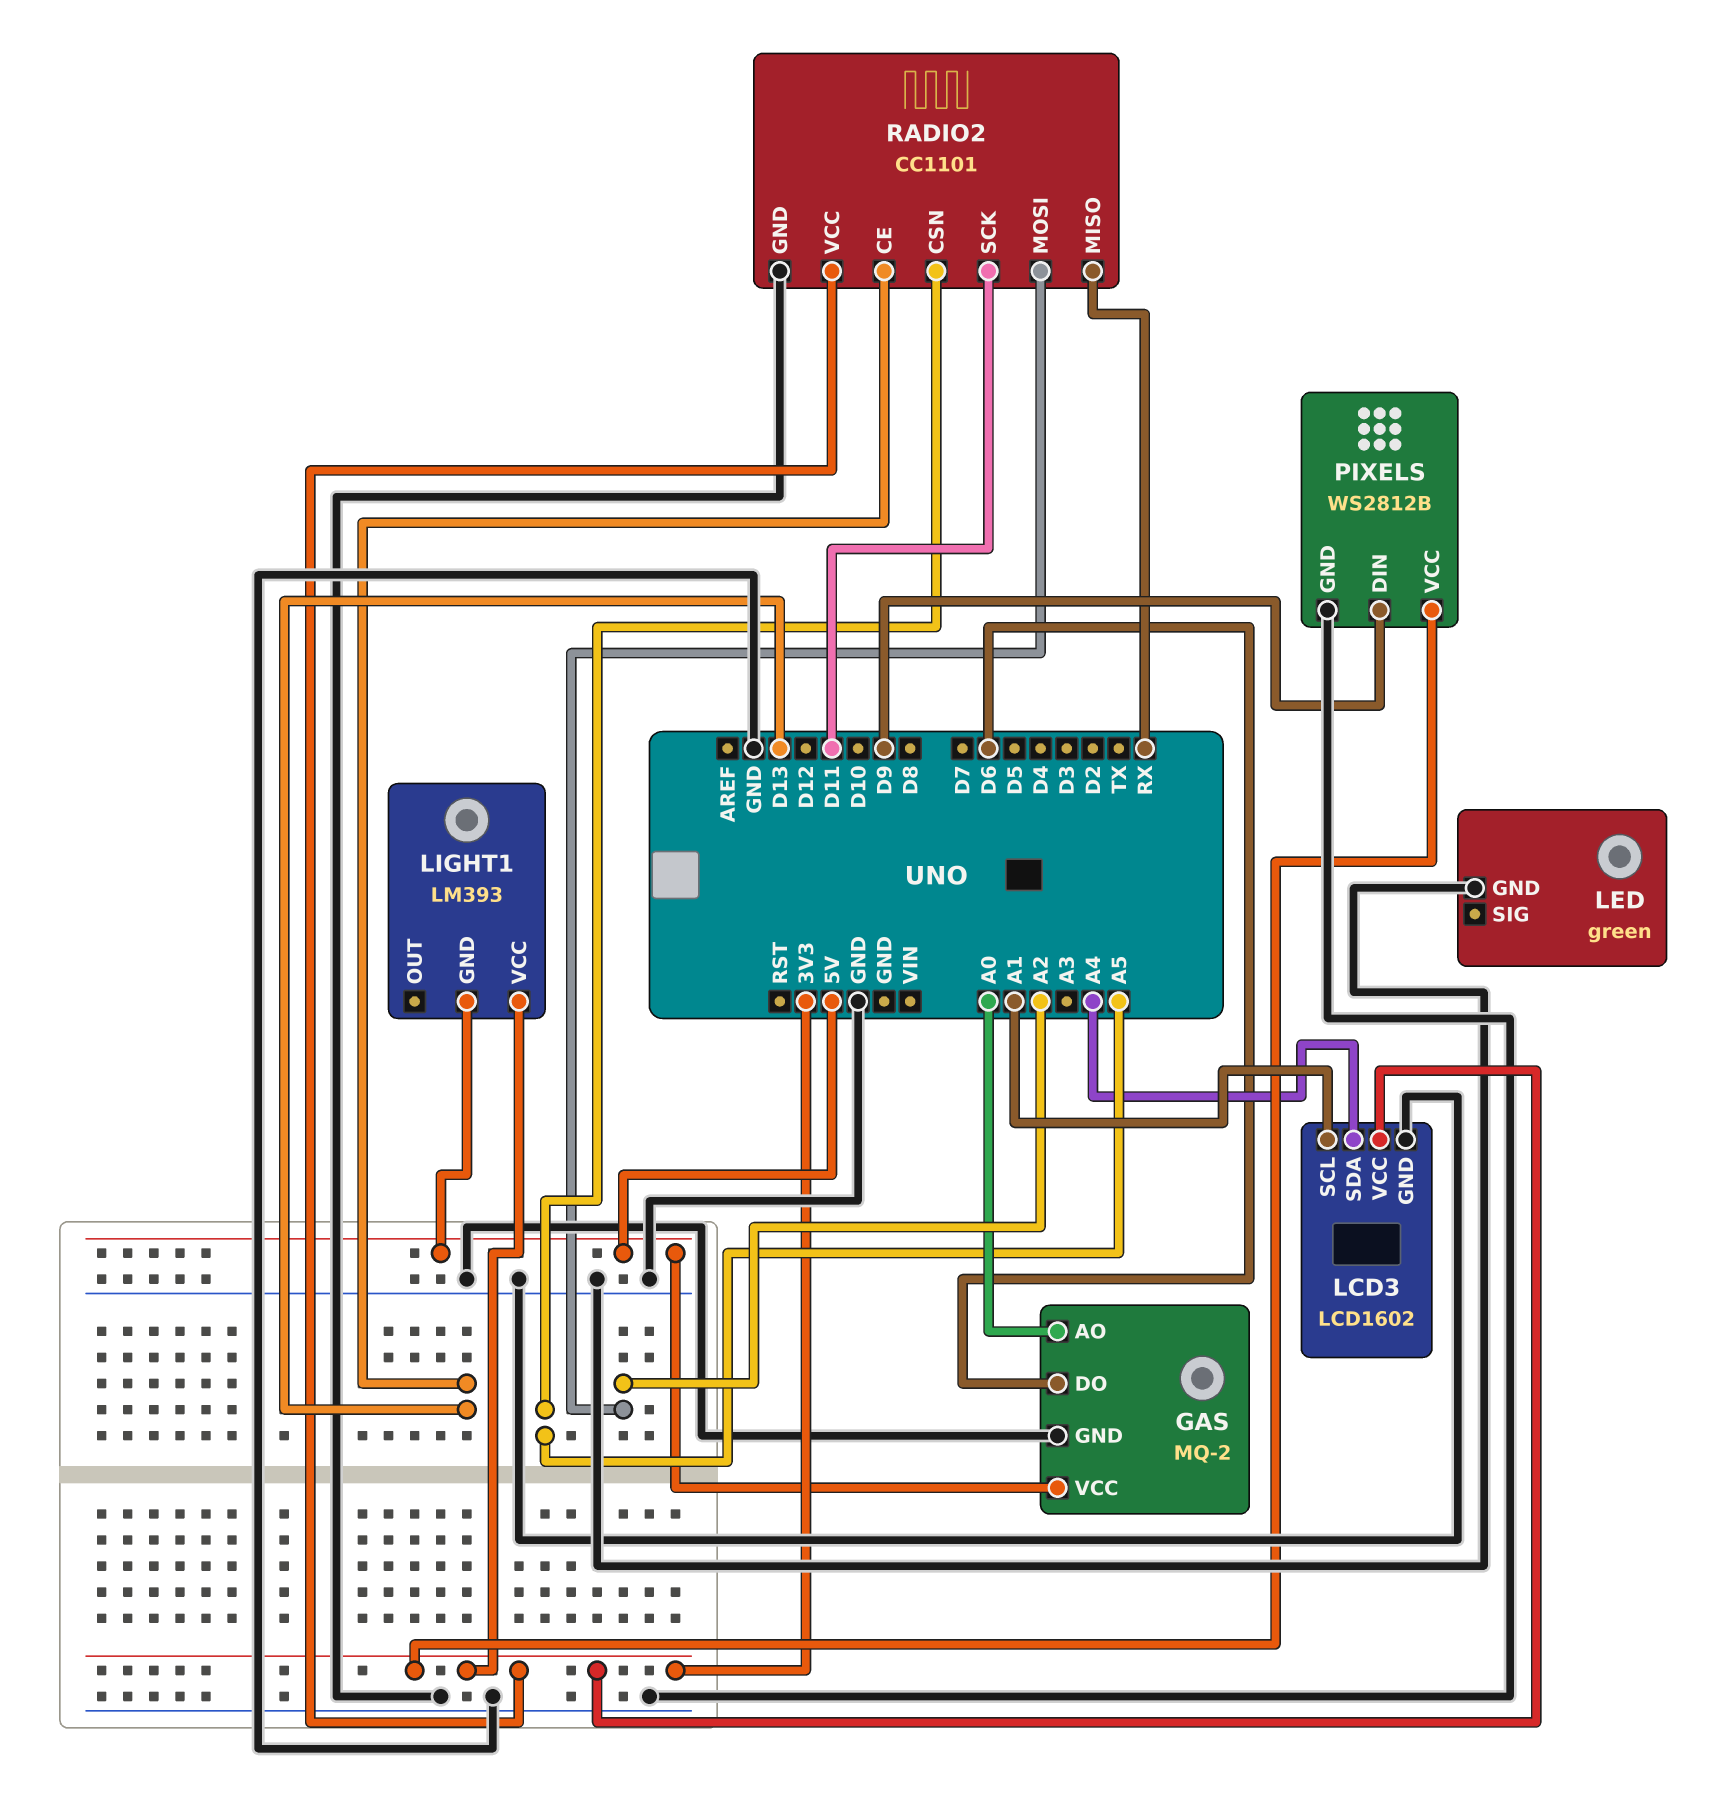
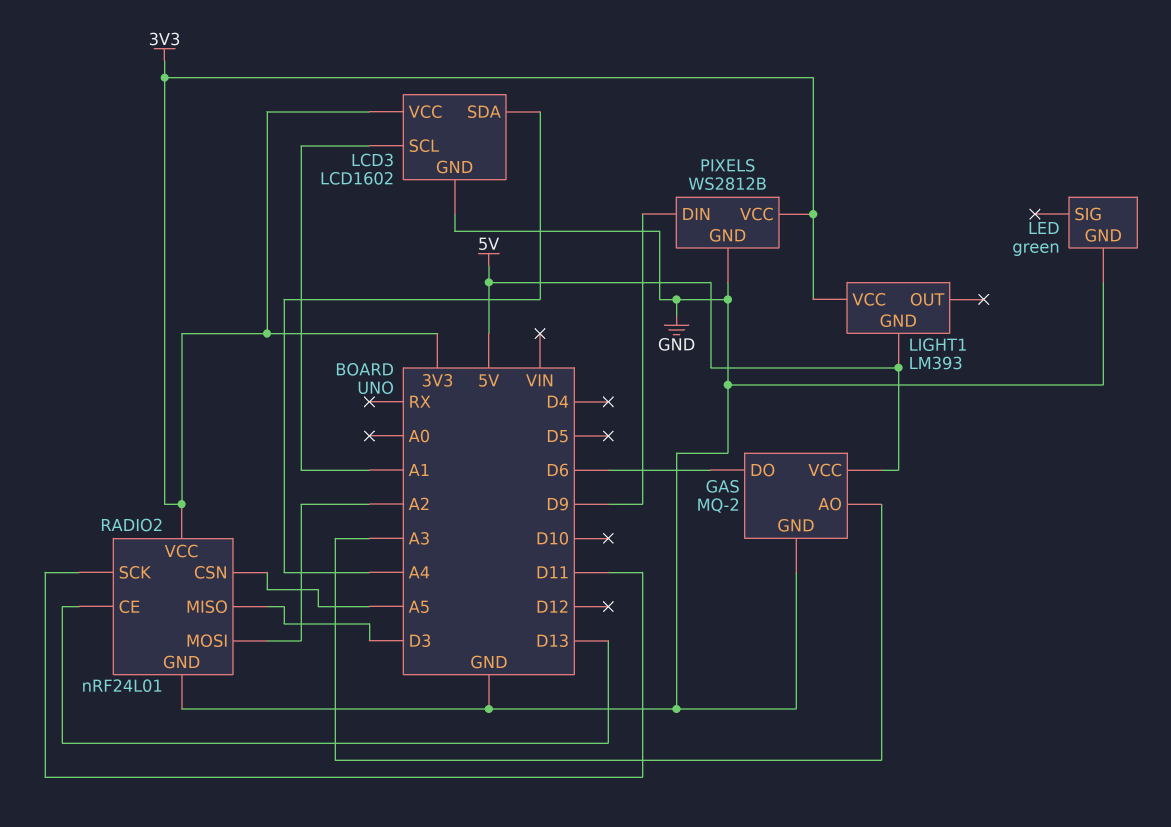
GAS pin AO: A0 -> A3
RADIO2: CC1101 -> nRF24L01
RADIO2 pin MISO: RX -> D3

